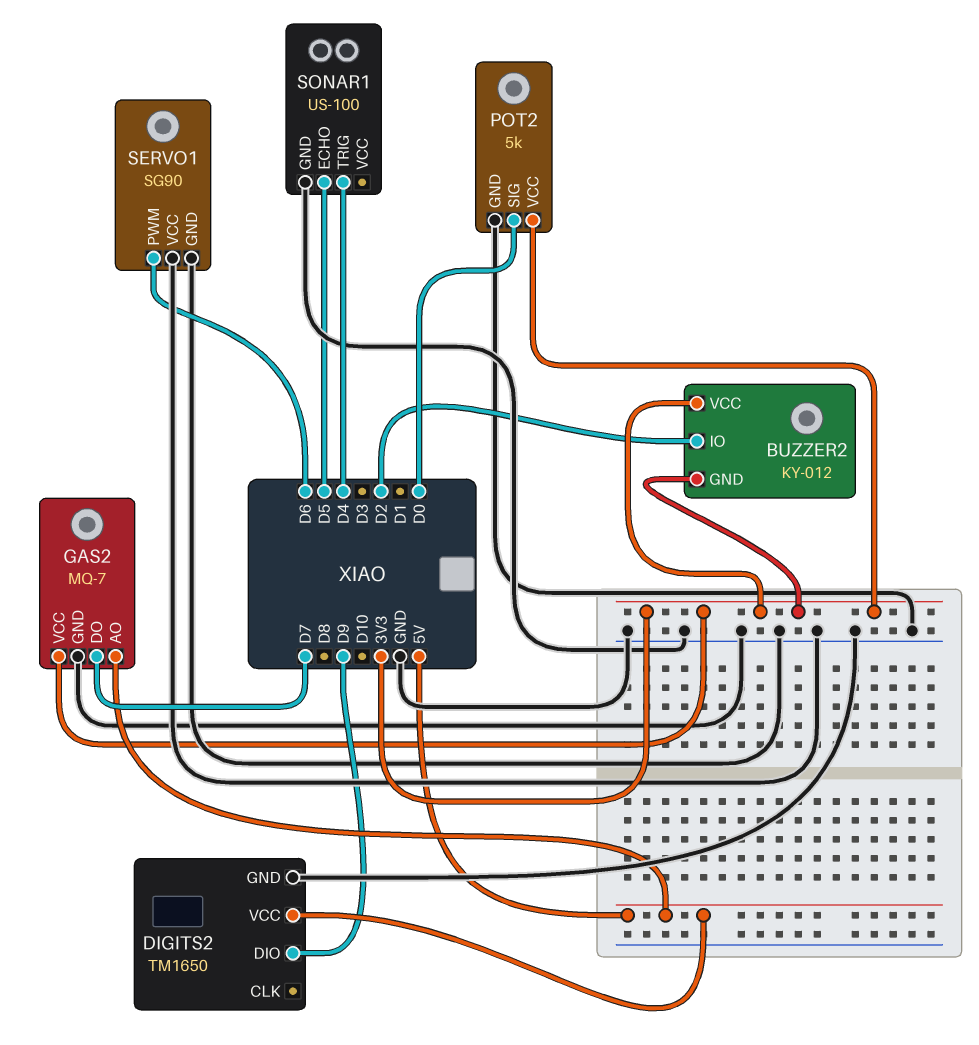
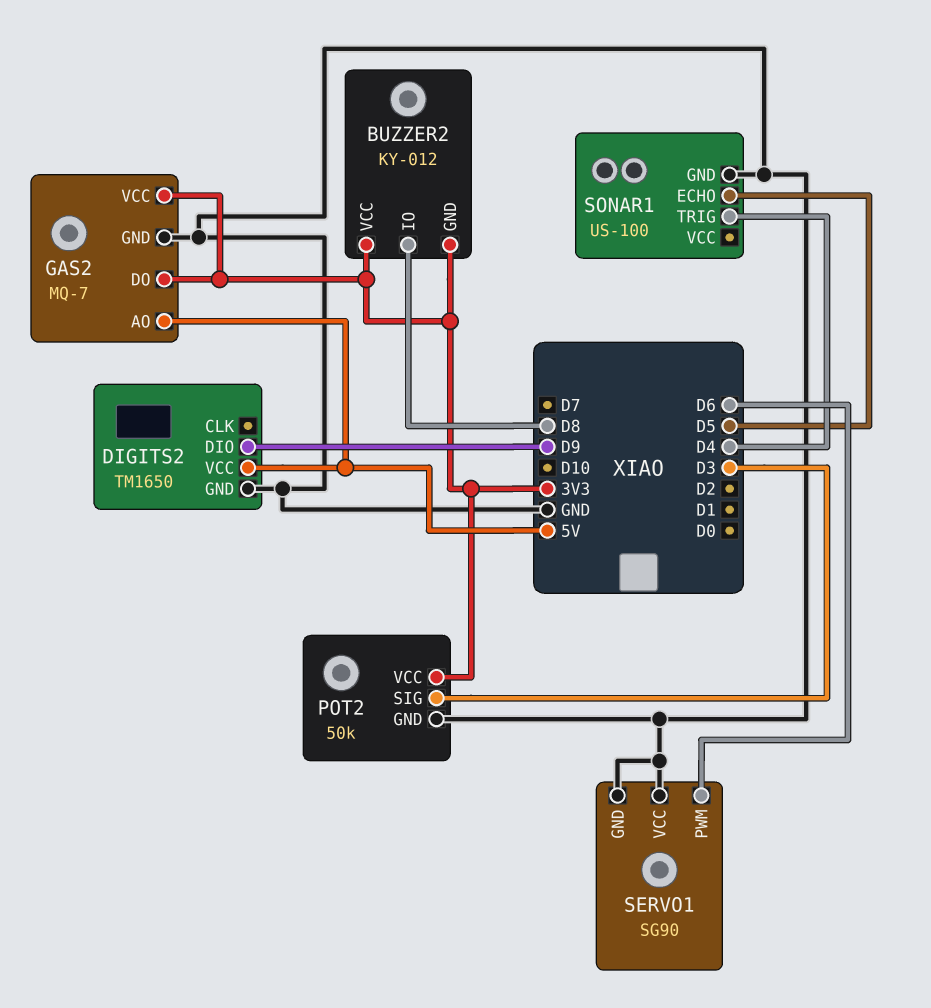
BUZZER2 pin IO: D2 -> D8
GAS2 pin DO: D7 -> 3V3
POT2: 5k -> 50k
POT2 pin SIG: D0 -> D3

